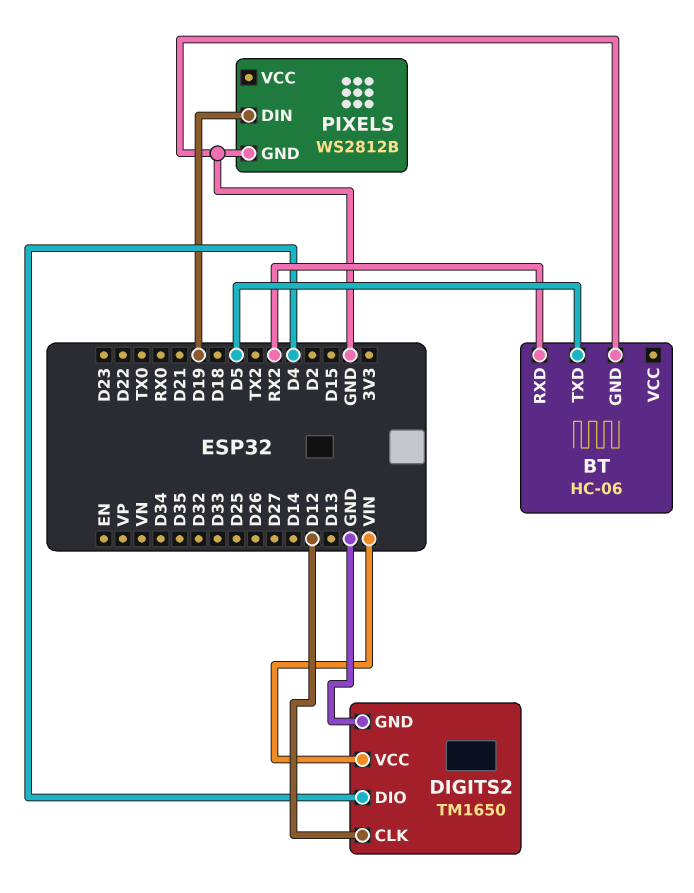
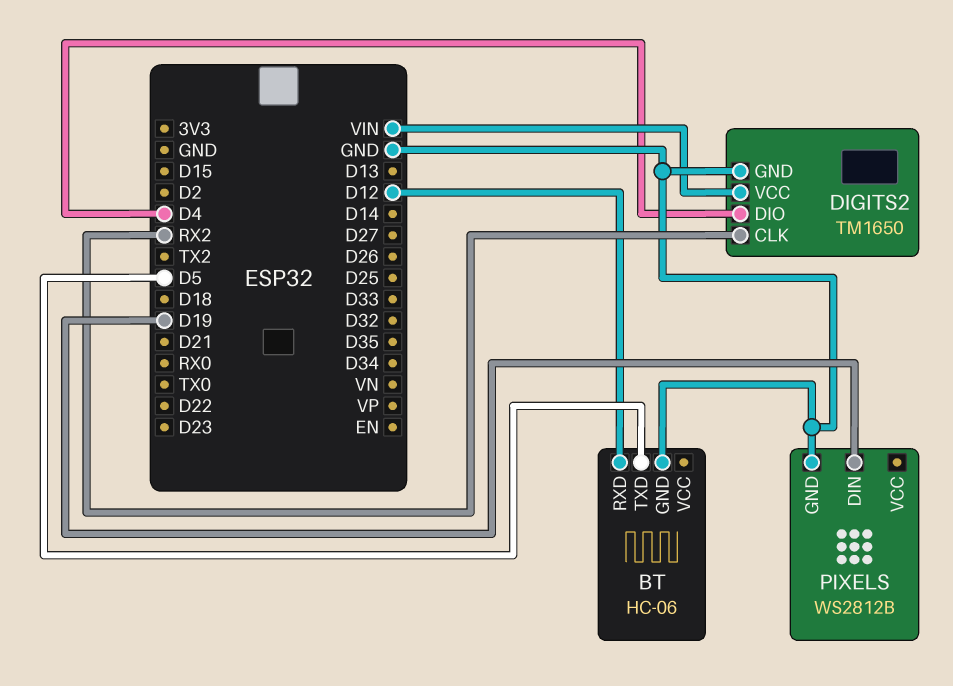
BT pin RXD: RX2 -> D12
DIGITS2 pin CLK: D12 -> RX2

